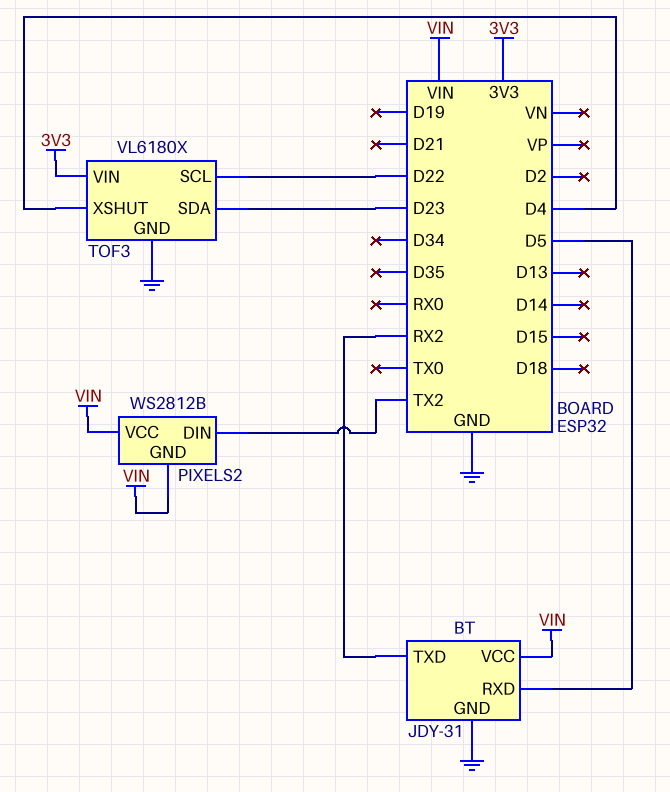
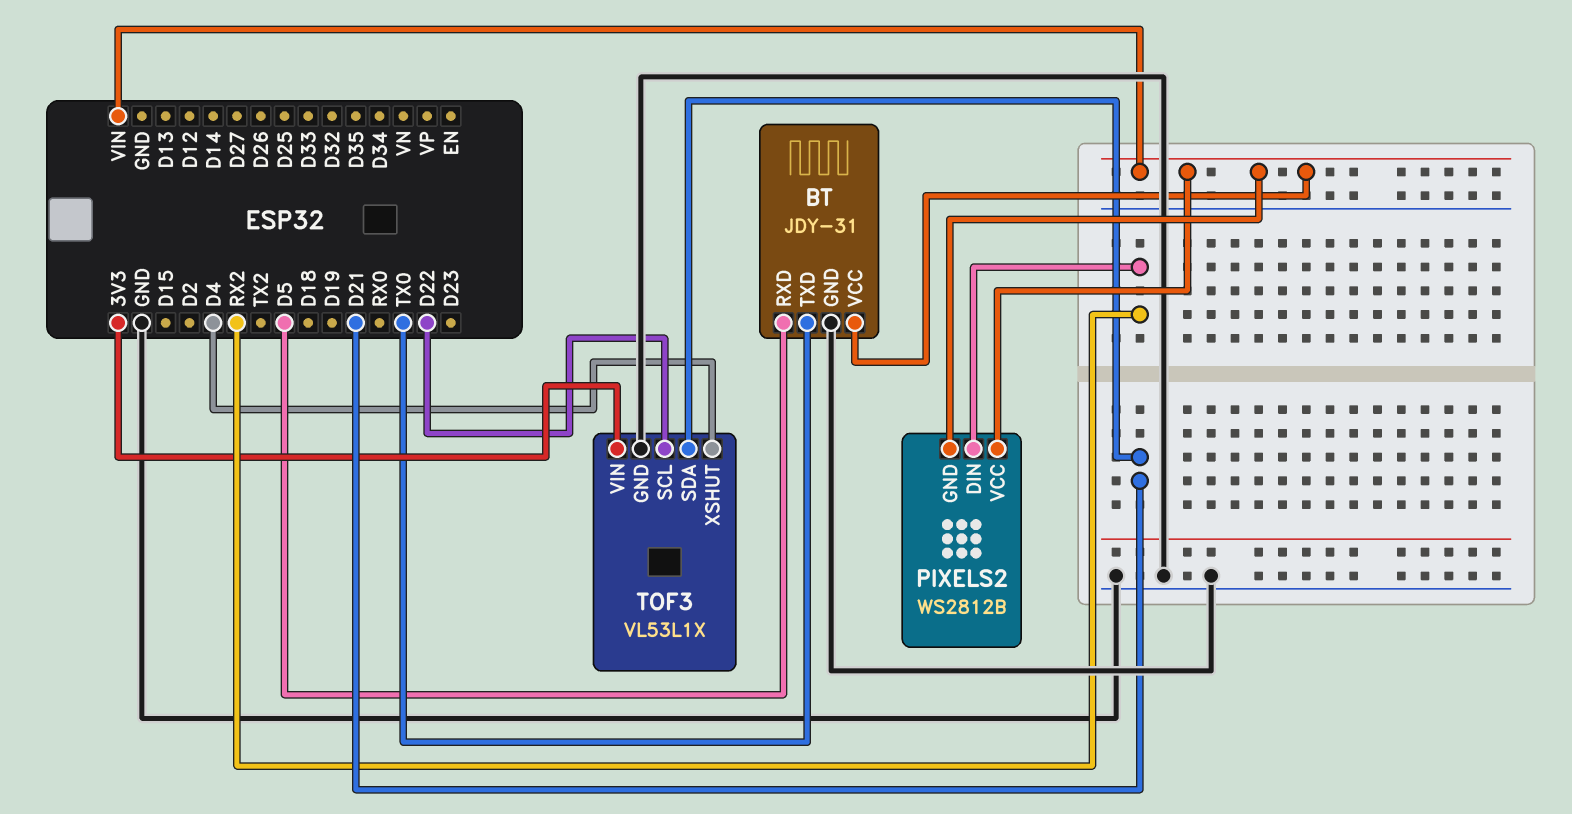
BT pin TXD: RX2 -> TX0
PIXELS2 pin DIN: TX2 -> RX2
TOF3: VL6180X -> VL53L1X
TOF3 pin SDA: D23 -> D21

